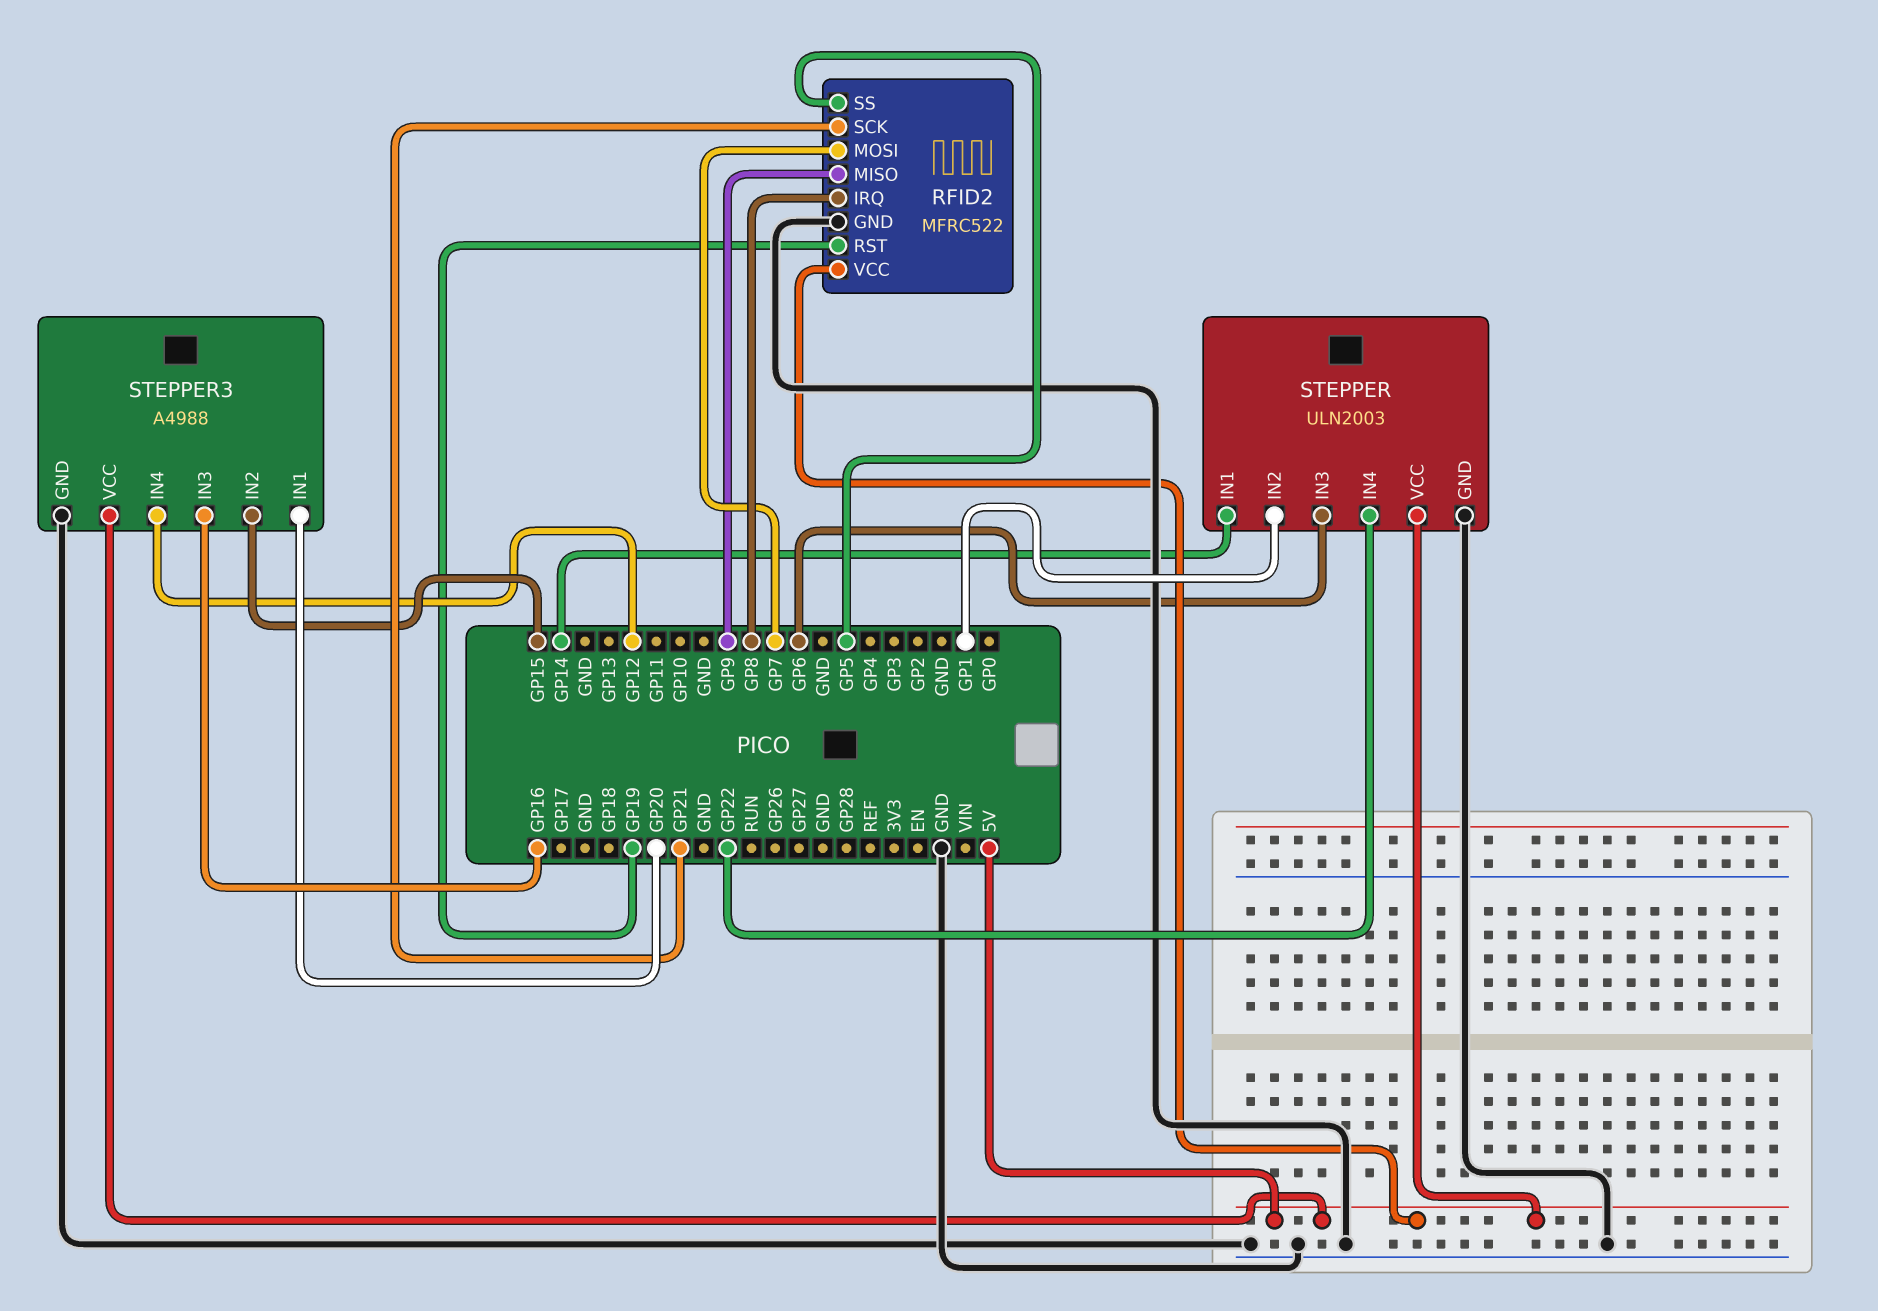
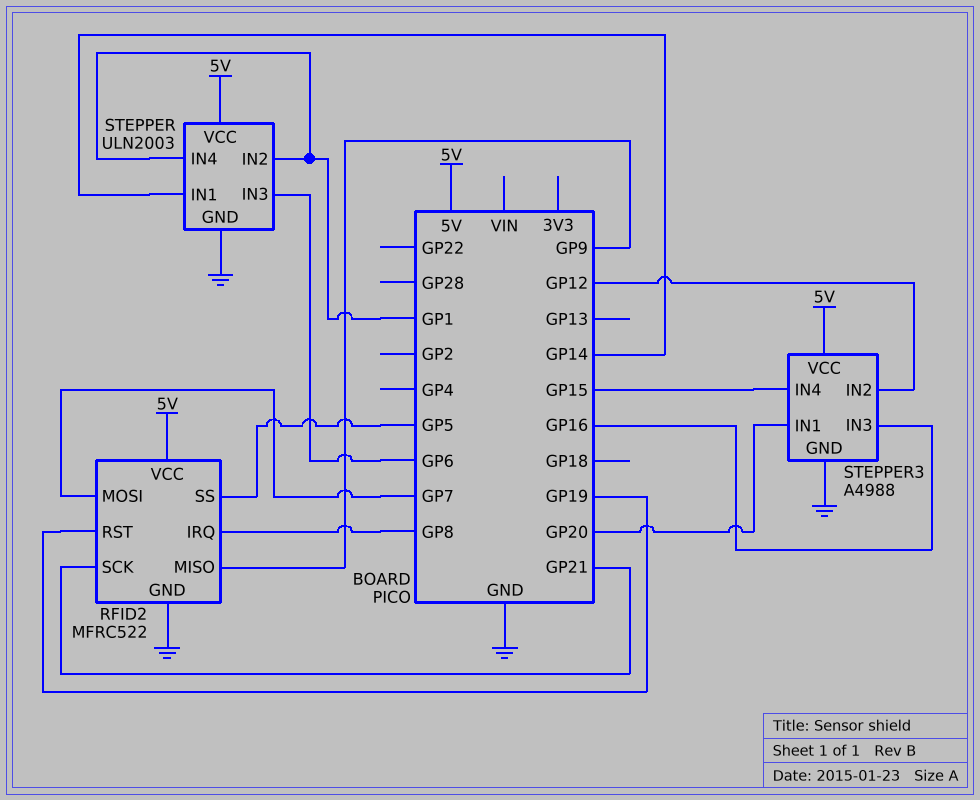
STEPPER pin IN4: GP22 -> GP1
STEPPER3 pin IN2: GP15 -> GP12
STEPPER3 pin IN4: GP12 -> GP15

